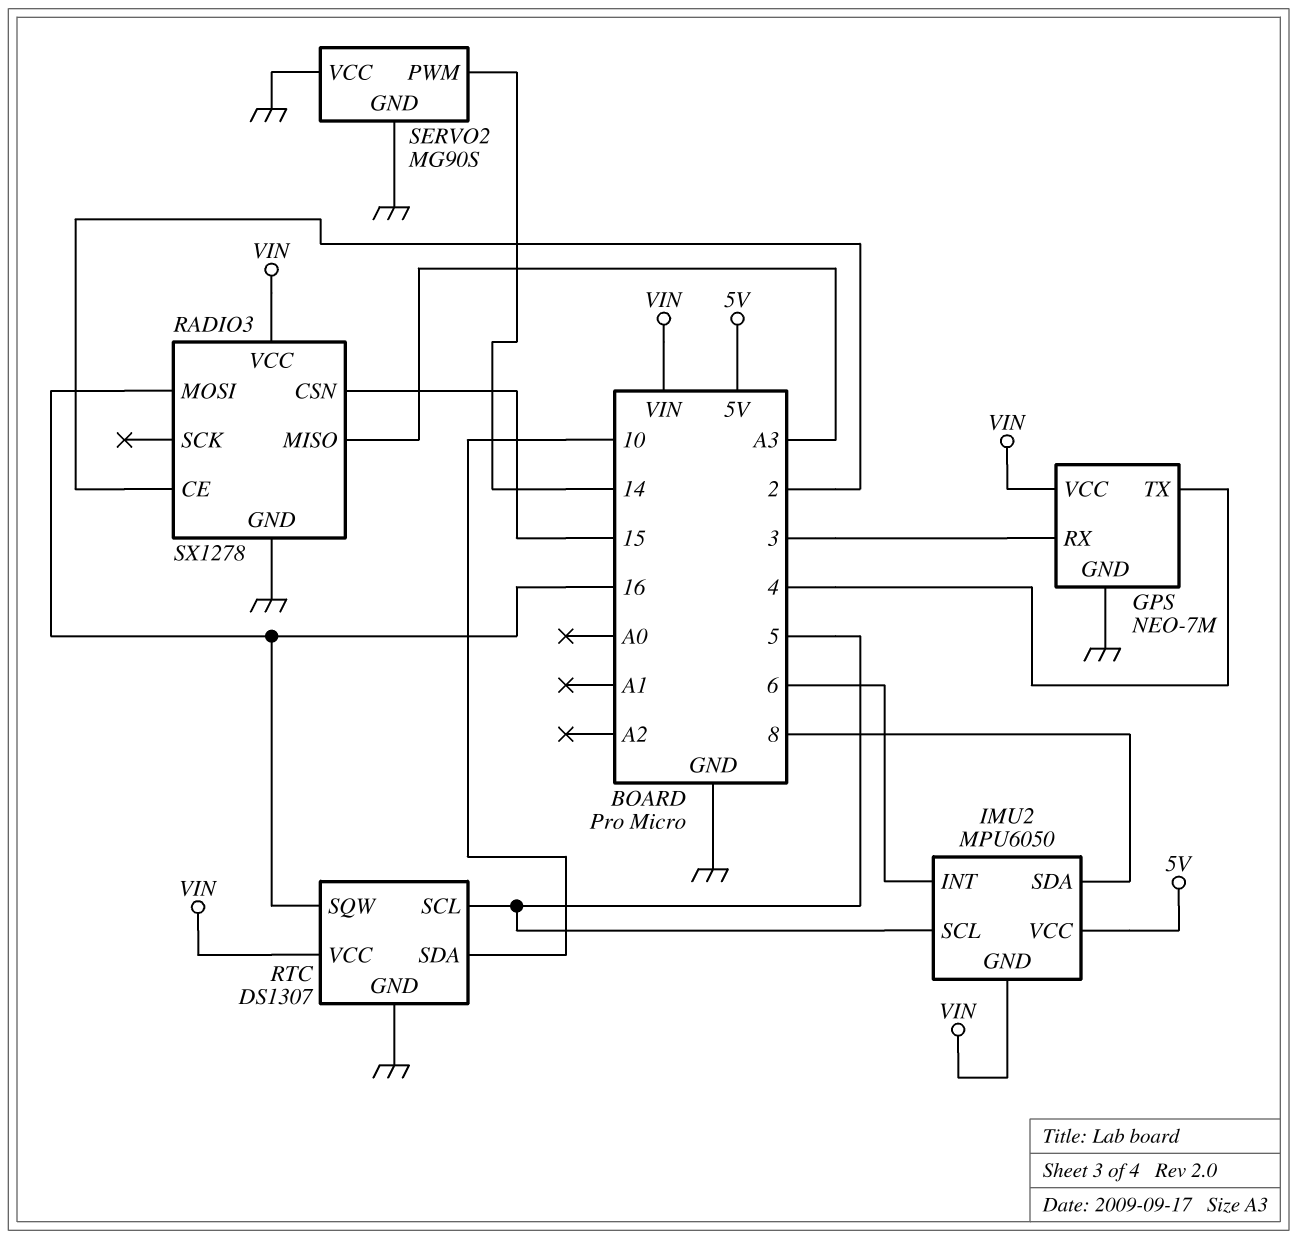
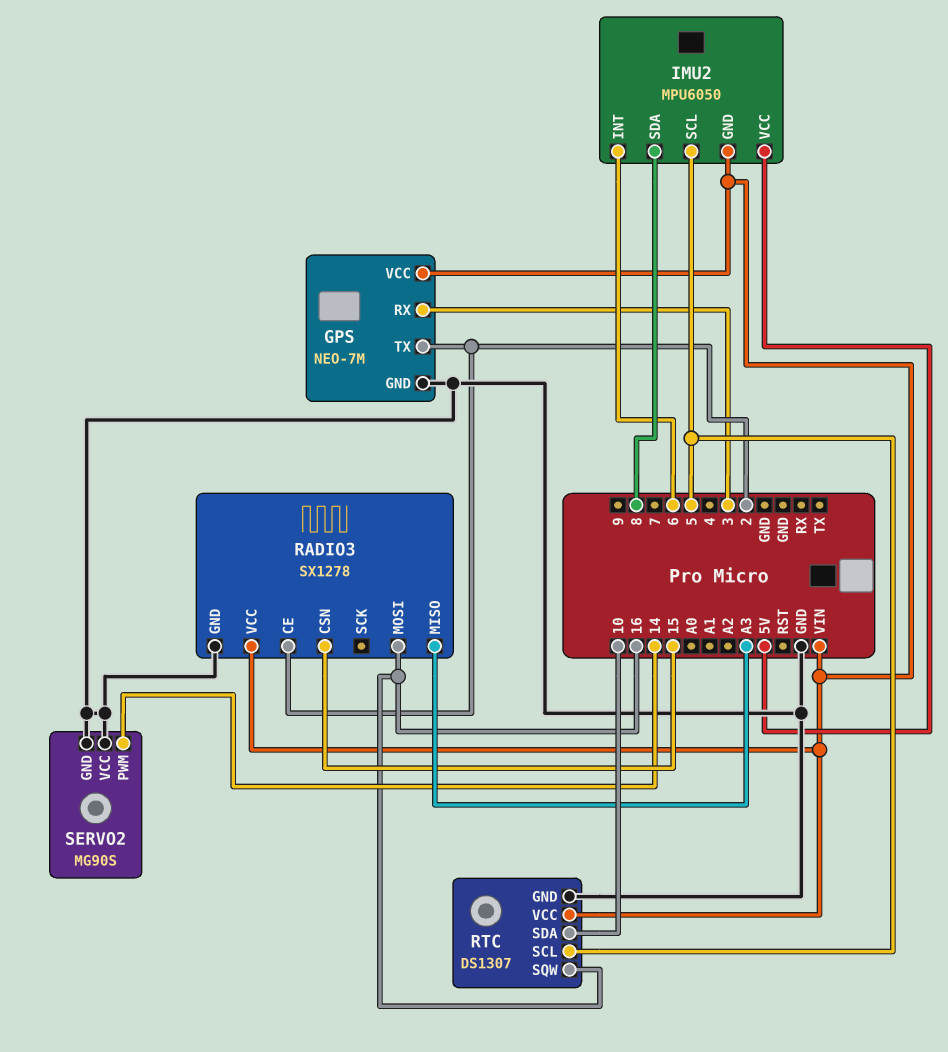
GPS pin TX: 4 -> 2

